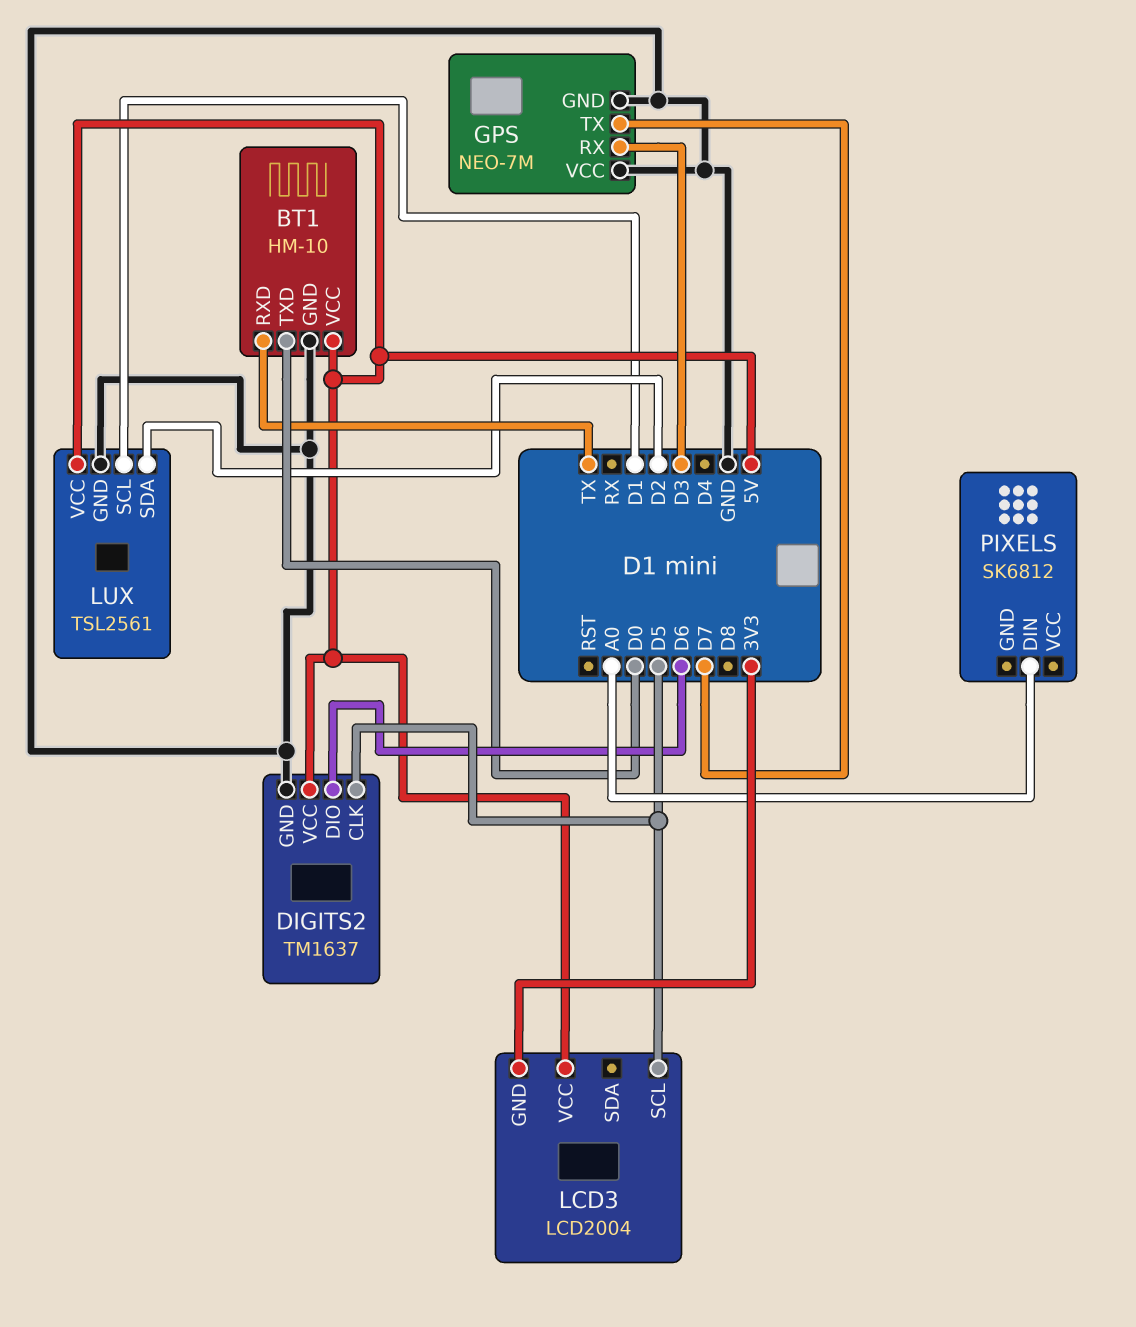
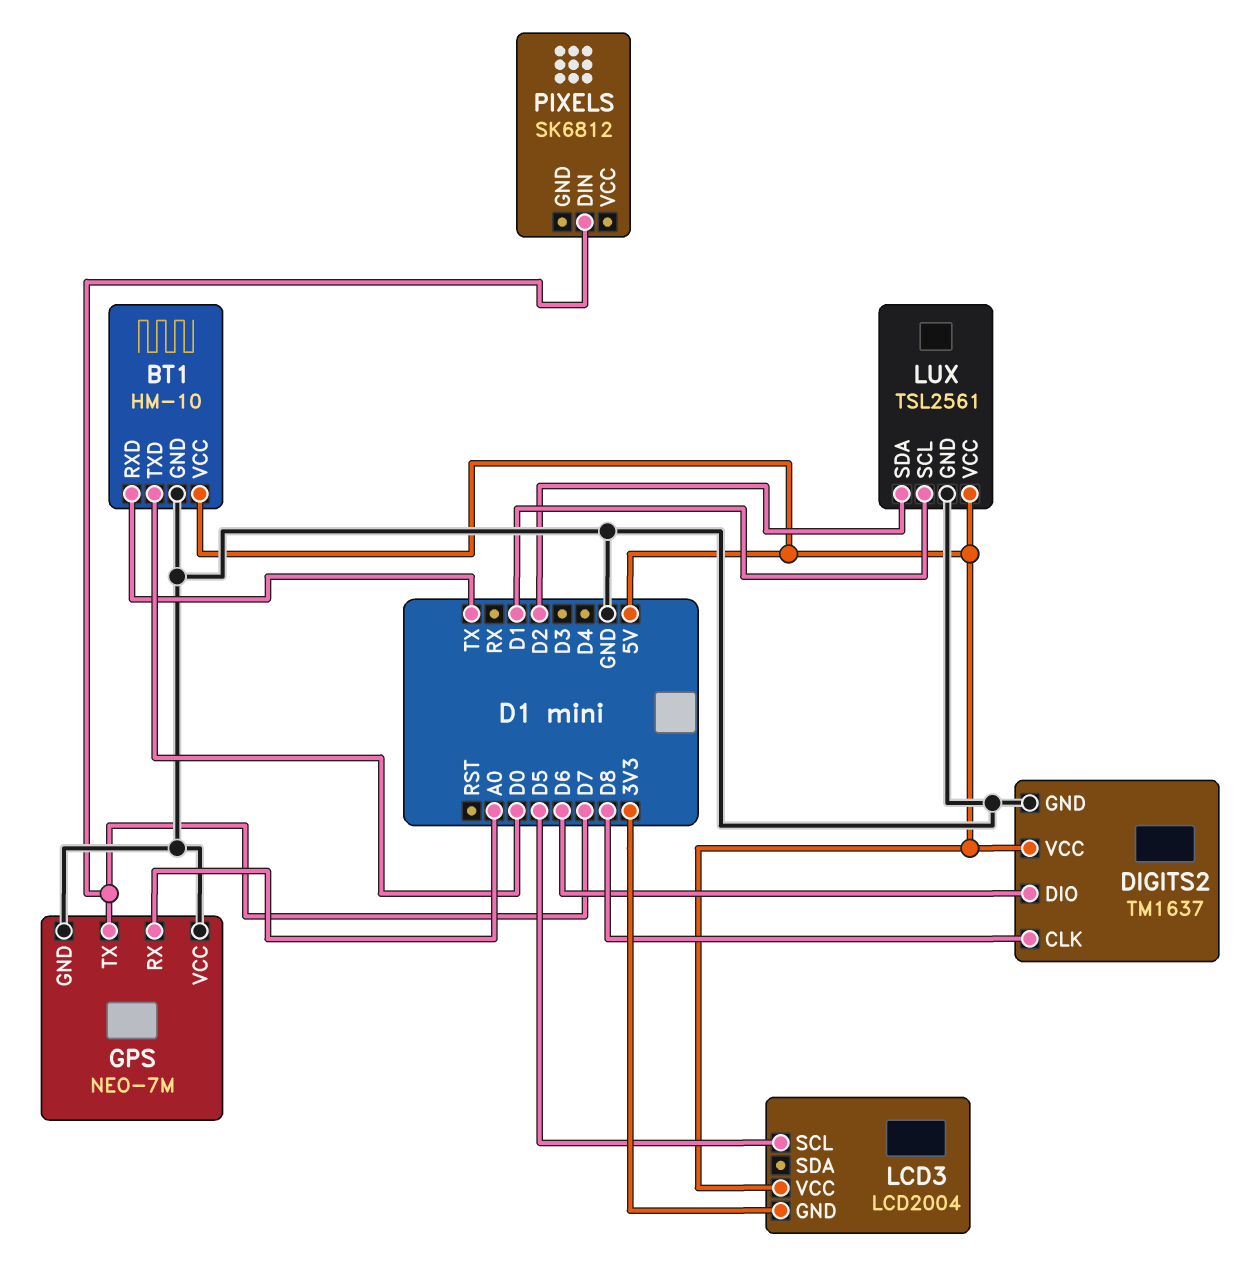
DIGITS2 pin CLK: D5 -> D8
GPS pin RX: D3 -> A0
PIXELS pin DIN: A0 -> D7

